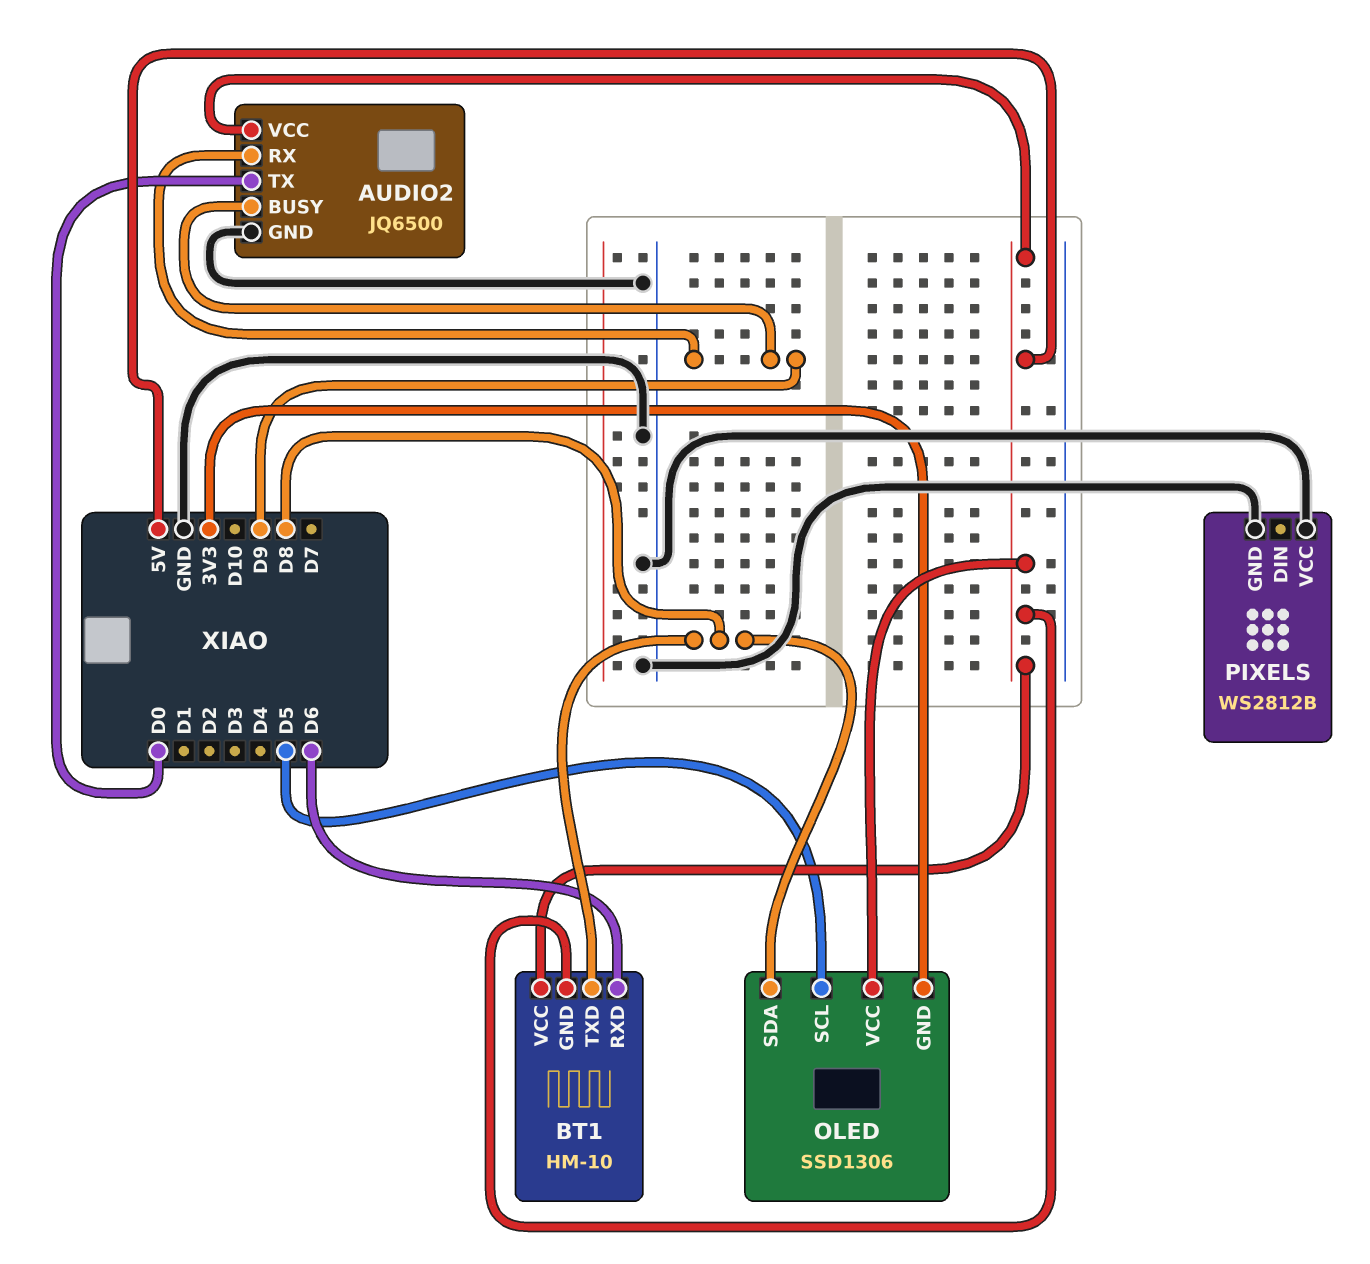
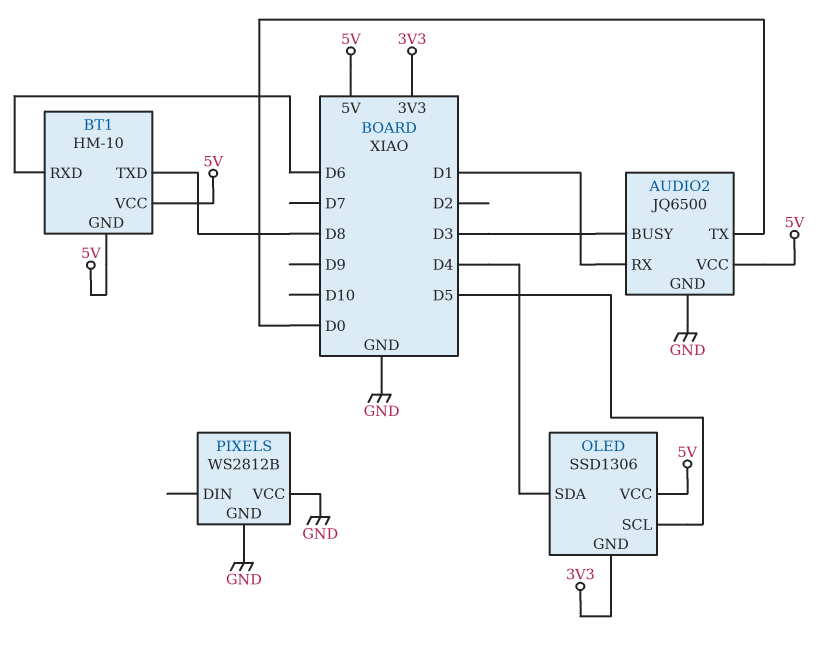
AUDIO2 pin BUSY: D9 -> D3
AUDIO2 pin RX: D9 -> D1
OLED pin SDA: D8 -> D4

